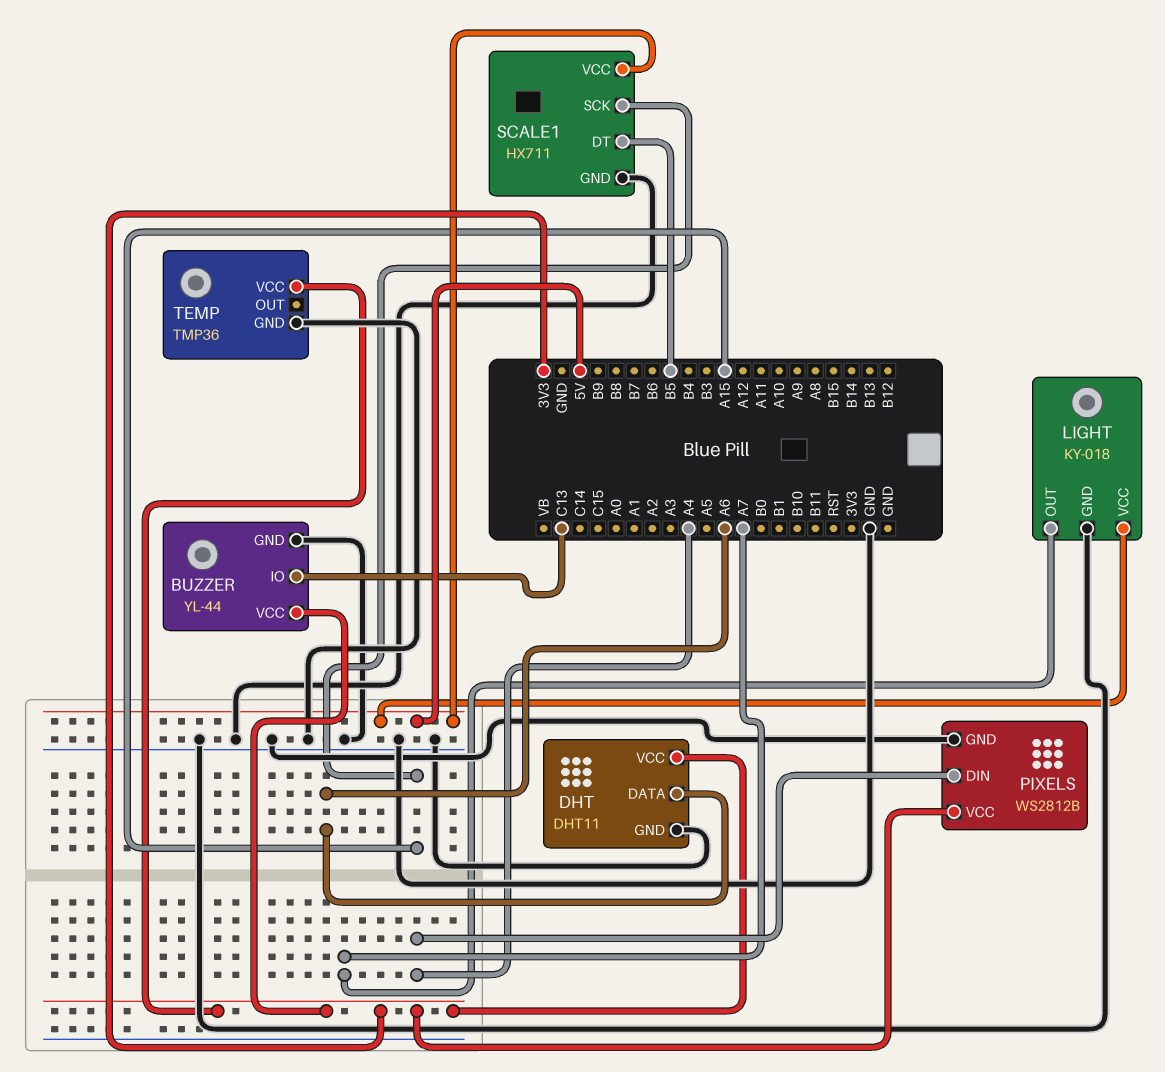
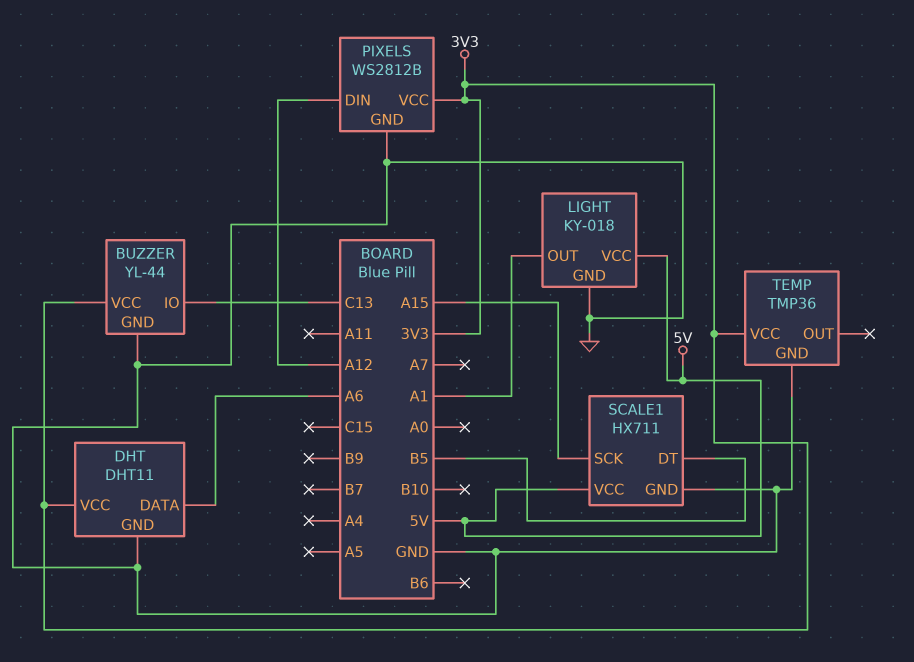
LIGHT pin OUT: A7 -> A1
PIXELS pin DIN: A4 -> A12

